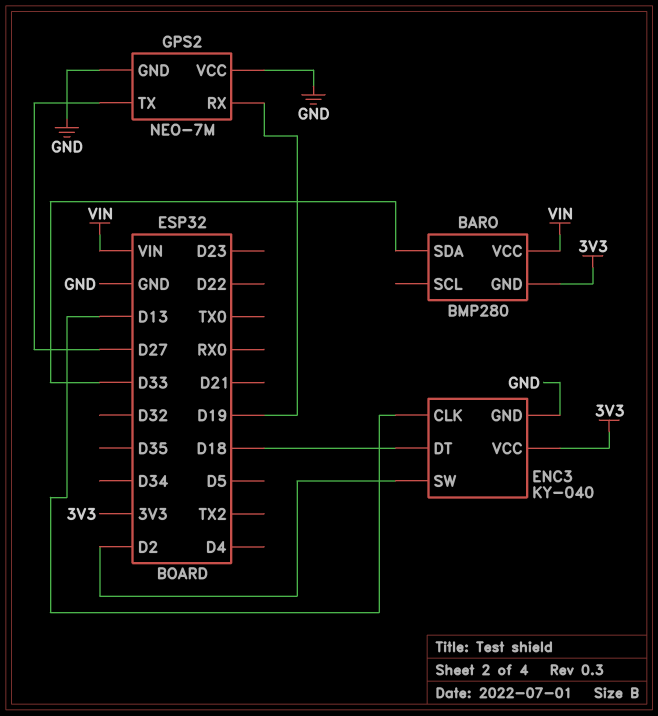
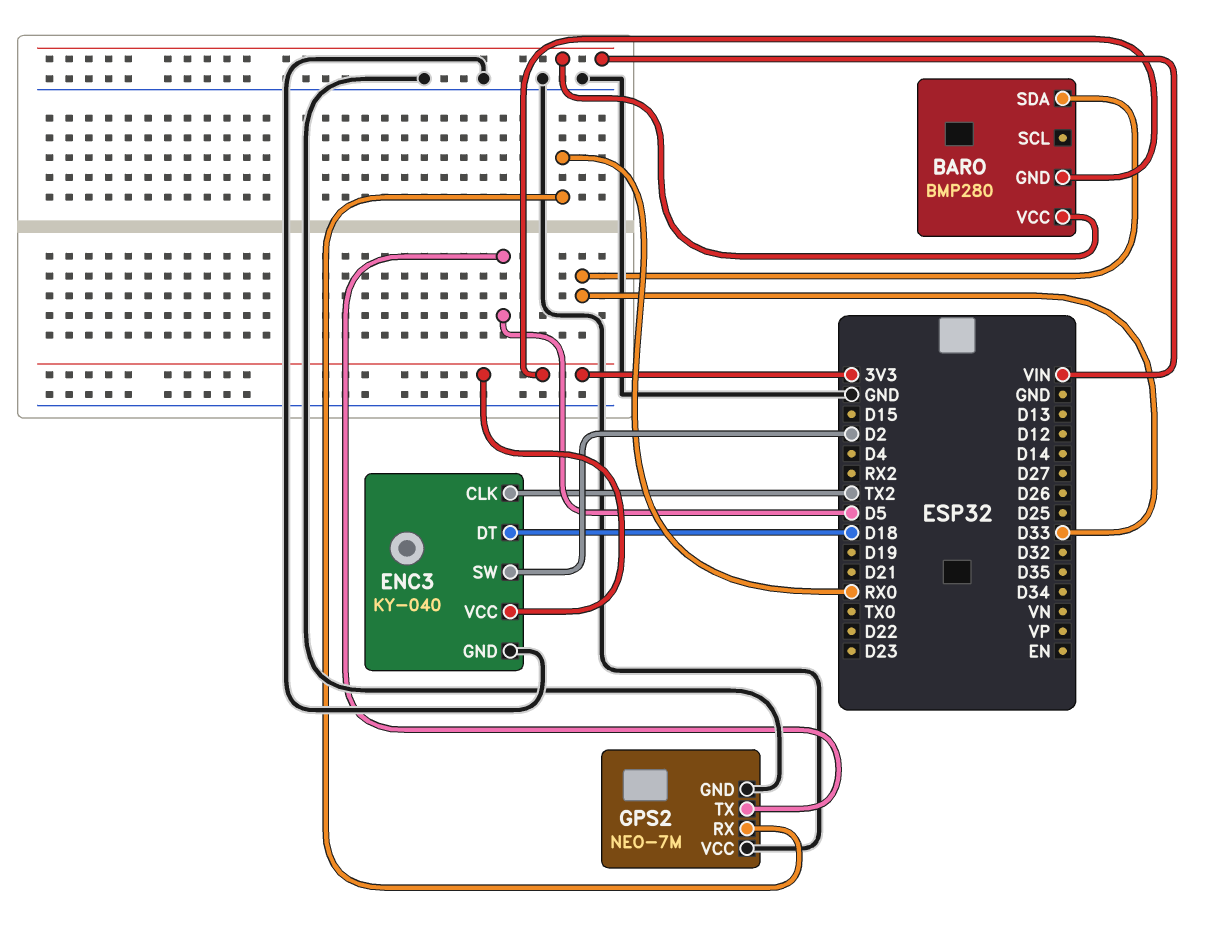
ENC3 pin CLK: D13 -> TX2
GPS2 pin RX: D19 -> RX0
GPS2 pin TX: D27 -> D5

